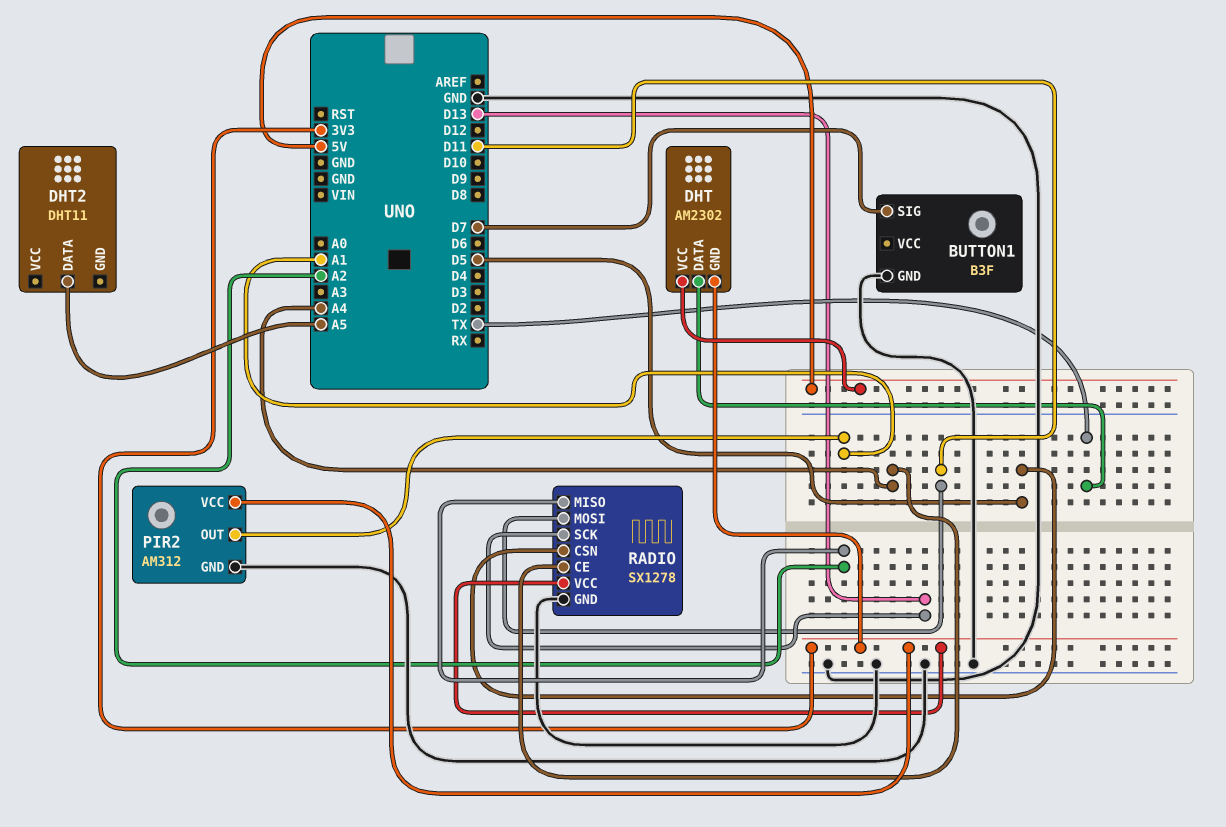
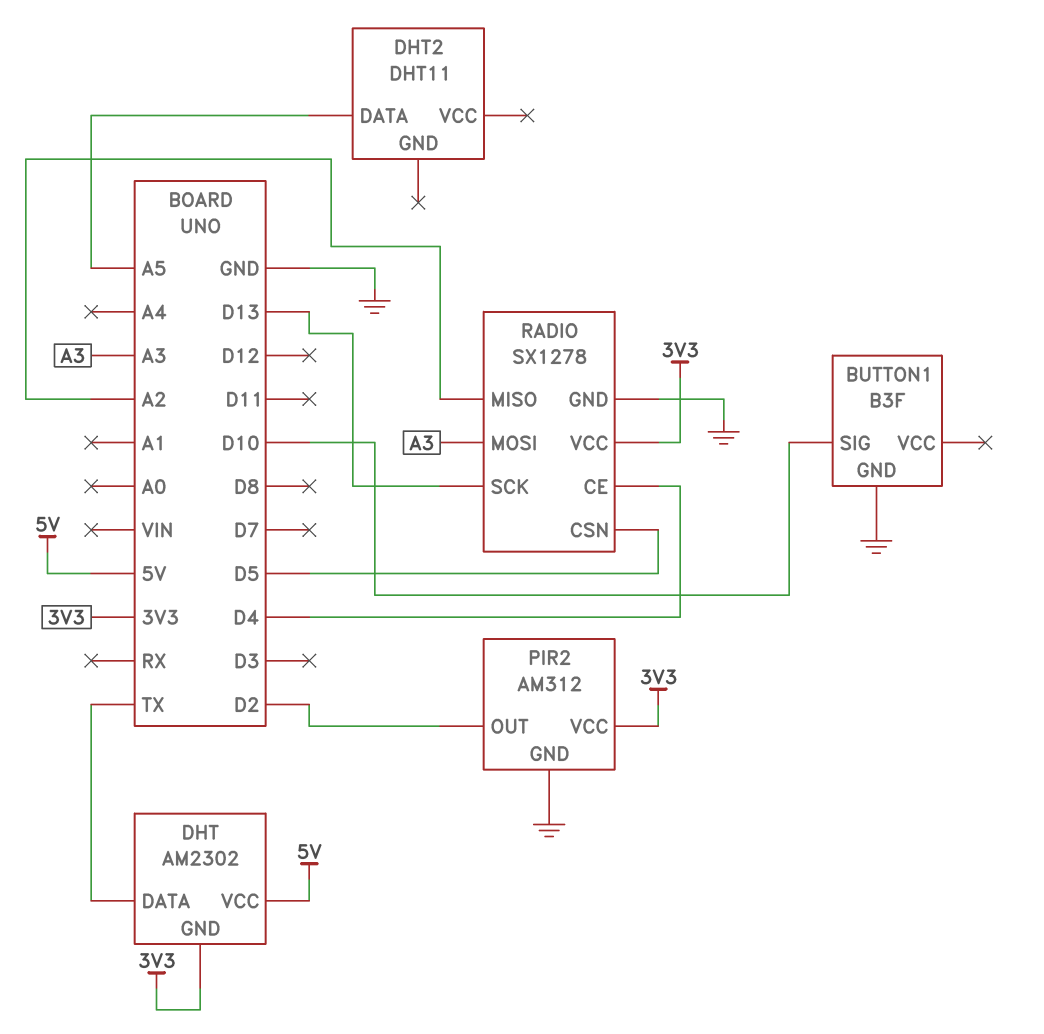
BUTTON1 pin SIG: D7 -> D10
PIR2 pin OUT: A1 -> D2
RADIO pin CE: A4 -> D4
RADIO pin MOSI: D11 -> A3

